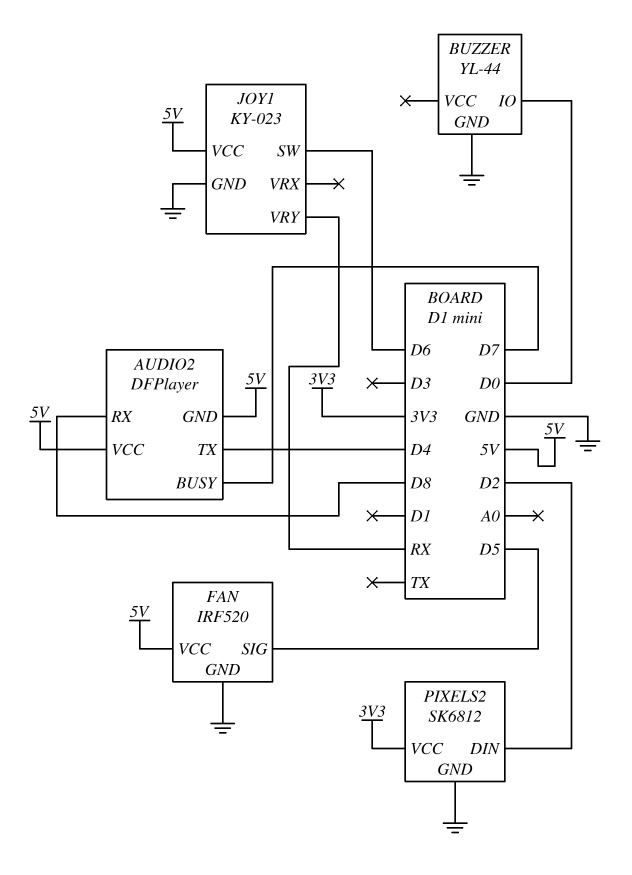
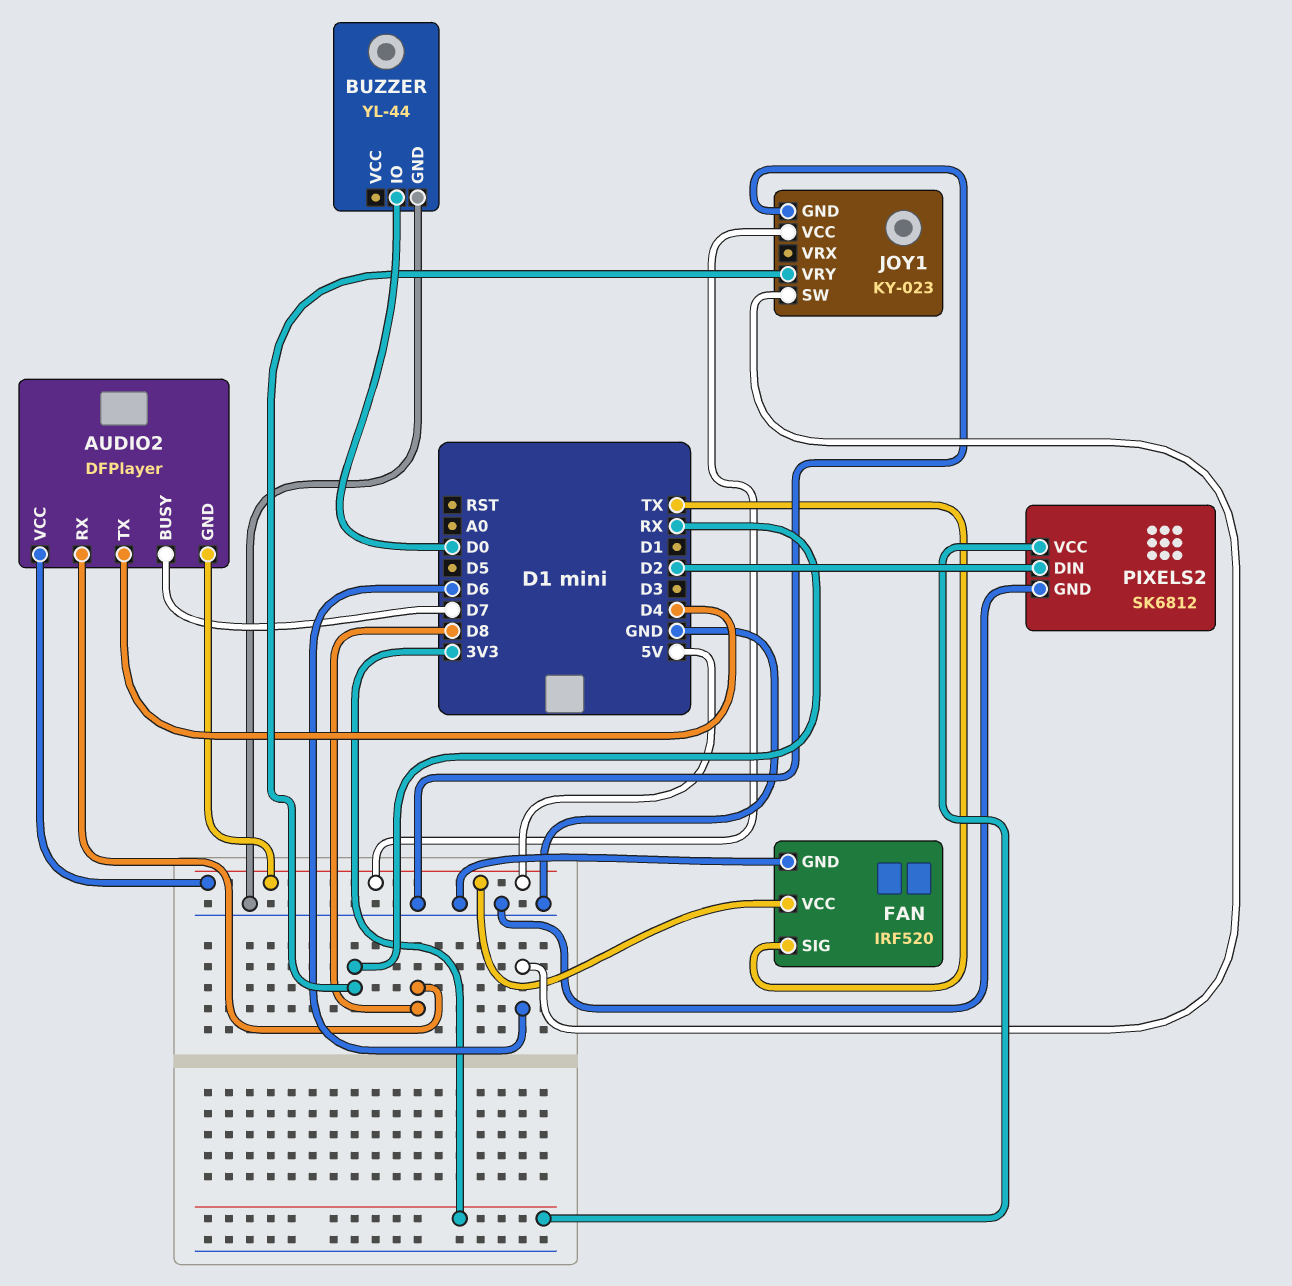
FAN pin SIG: D5 -> TX

